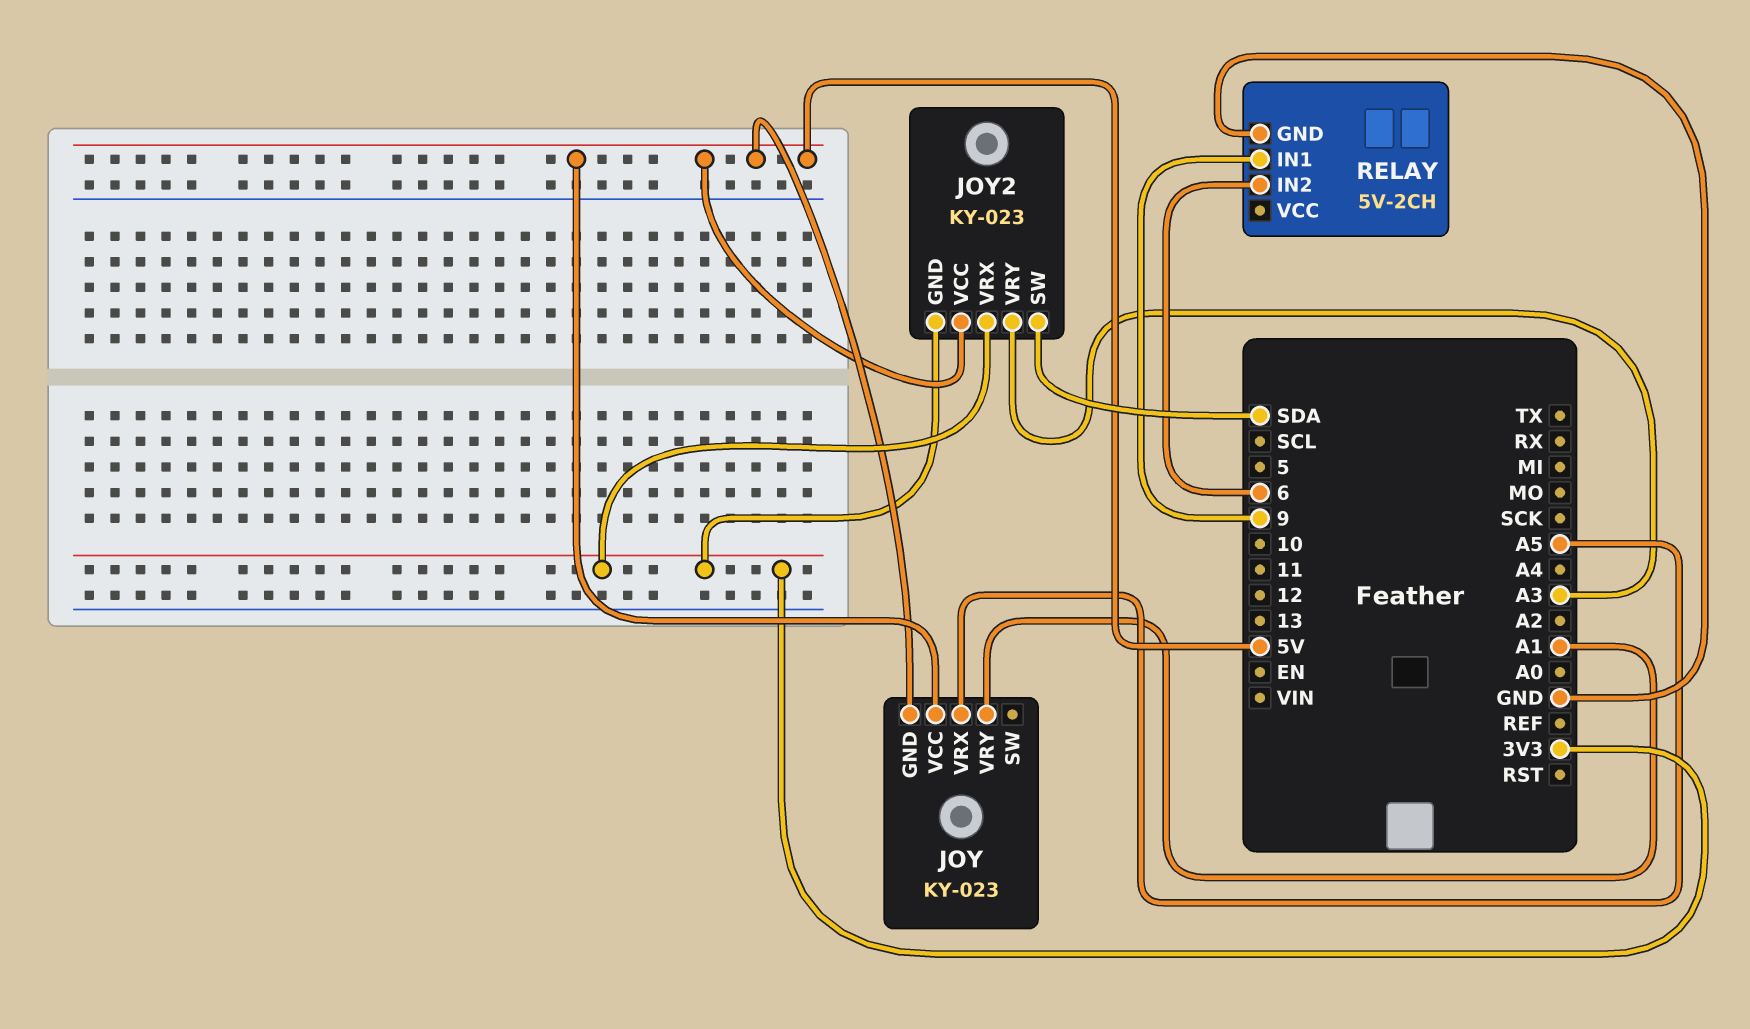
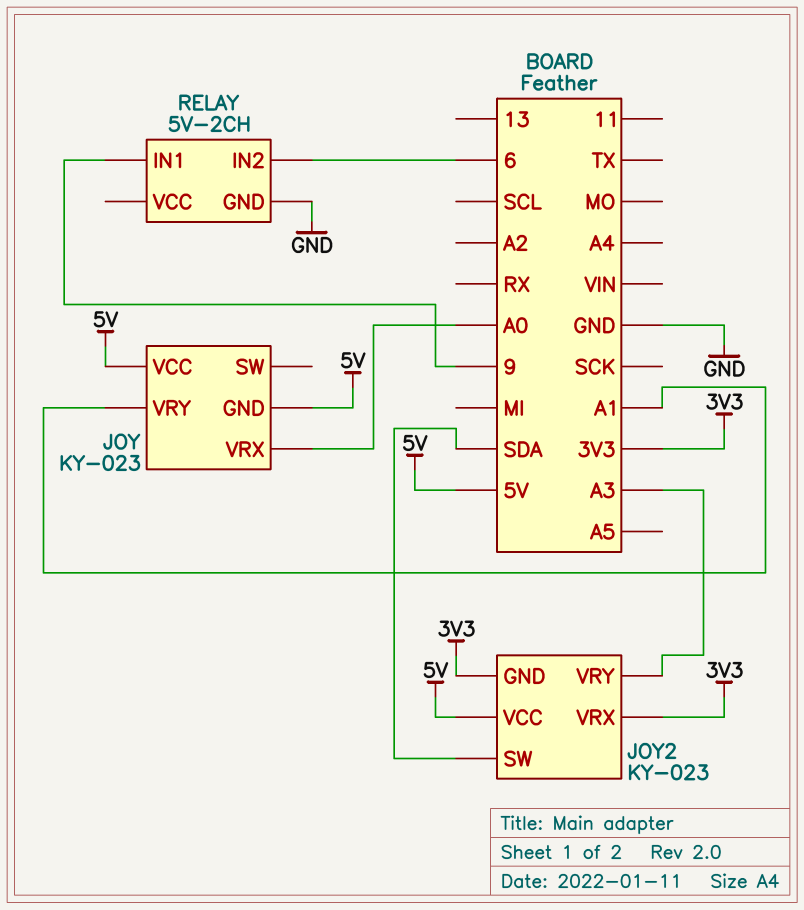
JOY pin VRX: A5 -> A0

